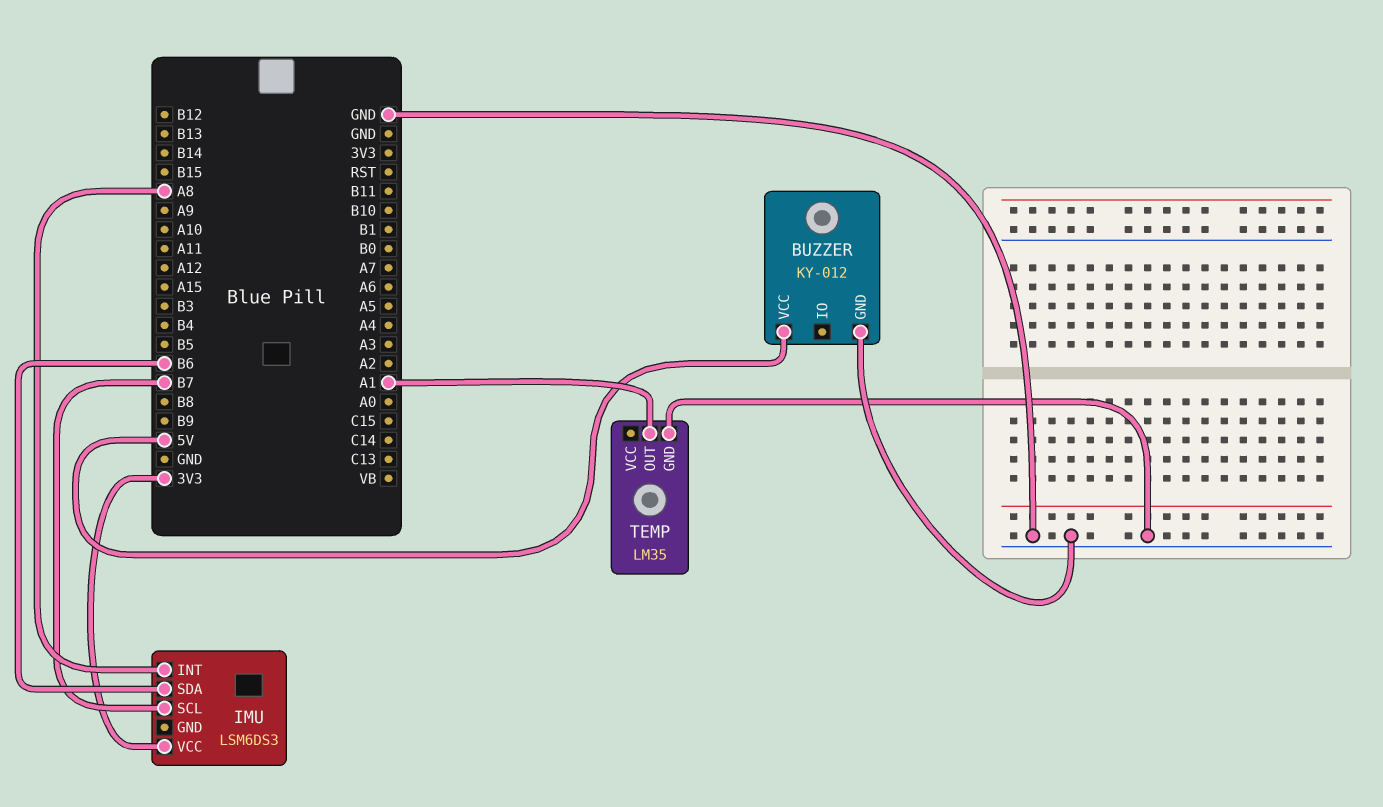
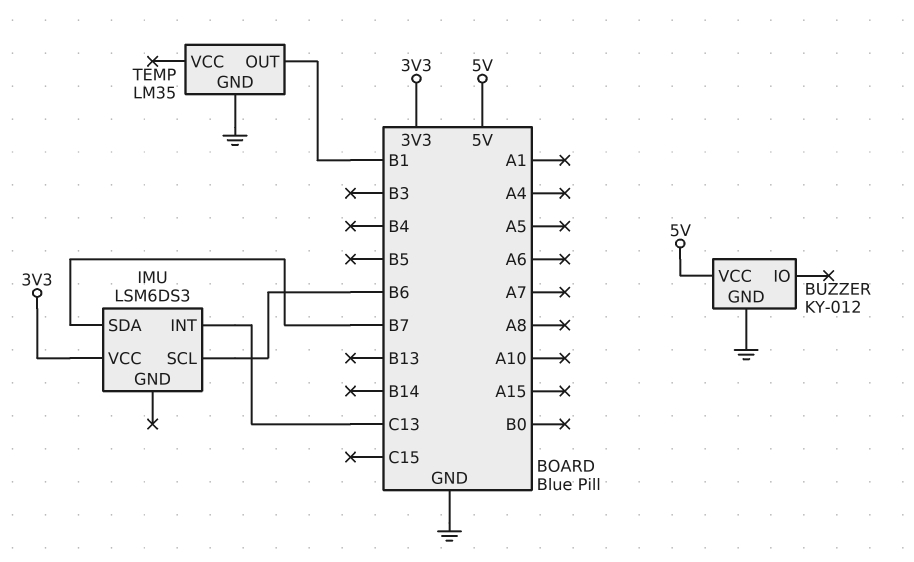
IMU pin INT: A8 -> C13
IMU pin SCL: B7 -> B6
IMU pin SDA: B6 -> B7
TEMP pin OUT: A1 -> B1

